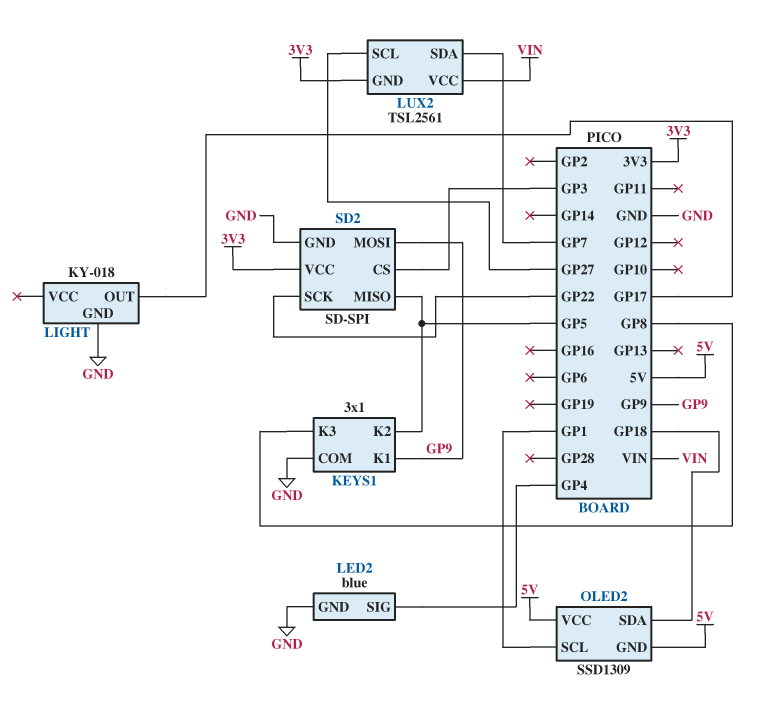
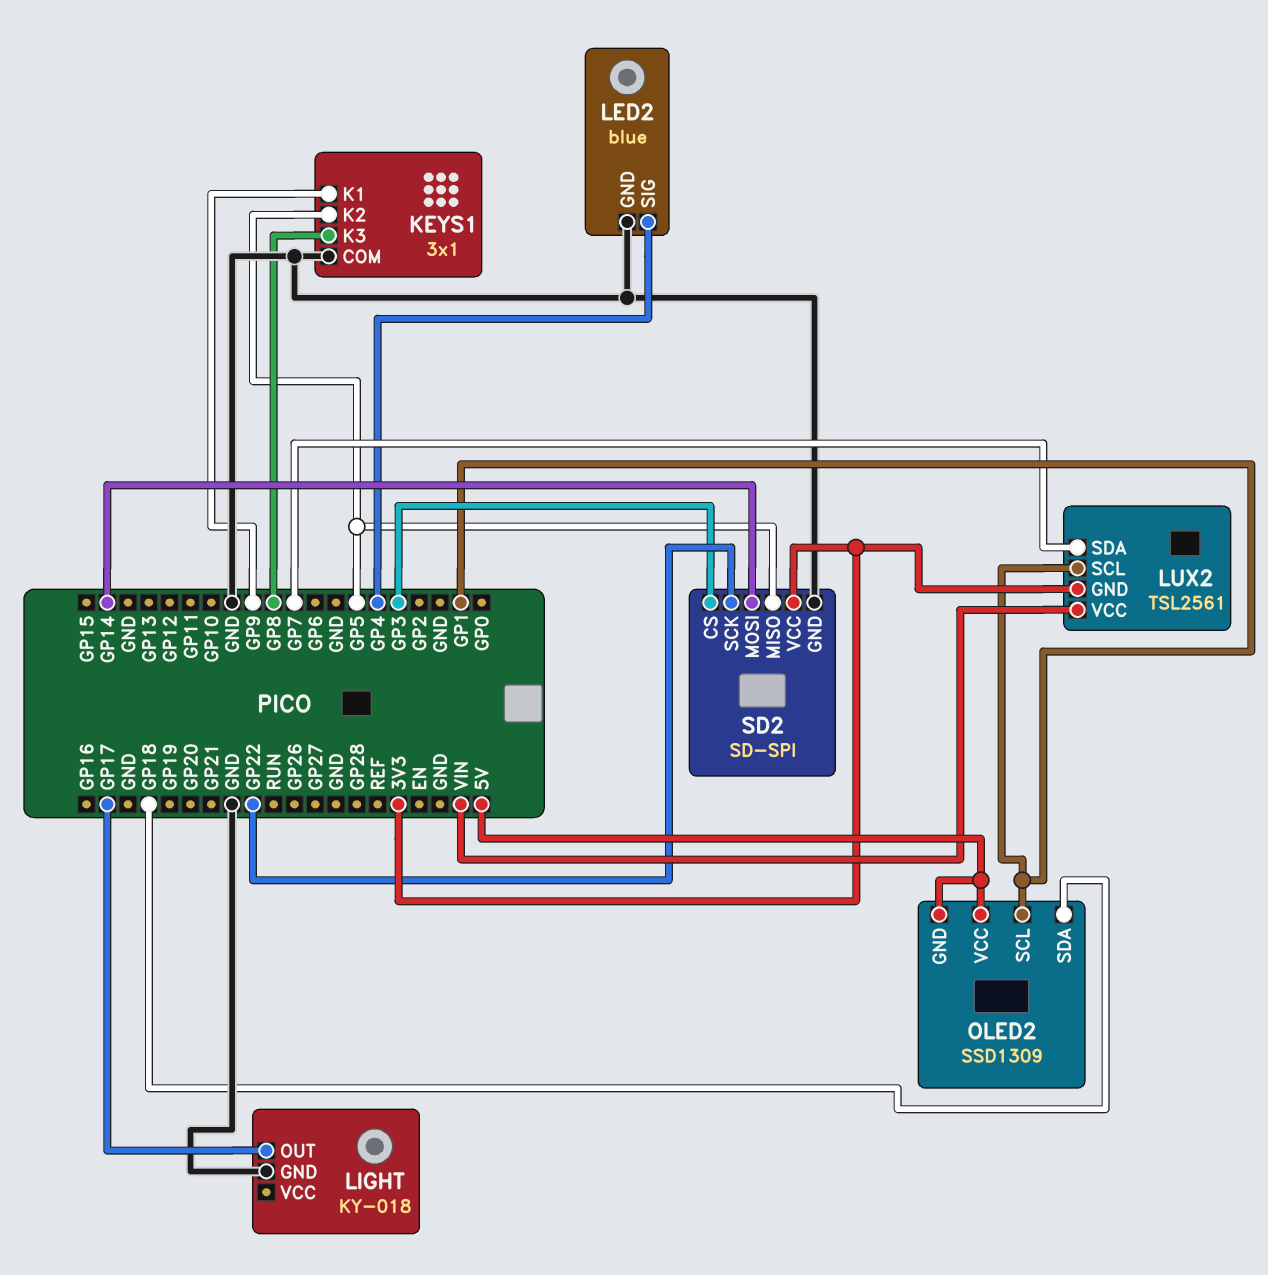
LUX2 pin SCL: GP27 -> GP1
SD2 pin MOSI: GP9 -> GP14

